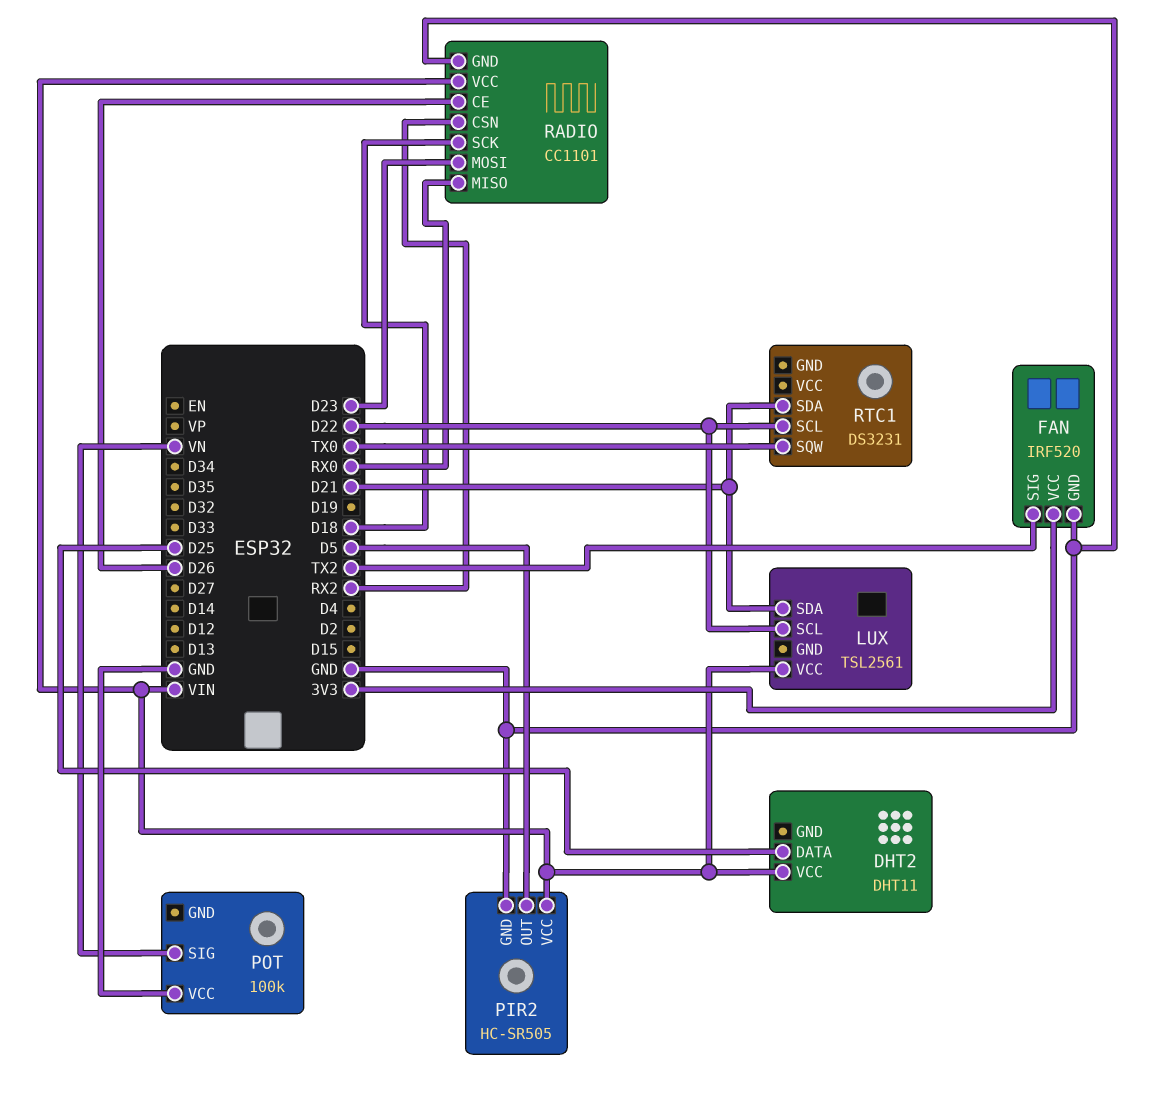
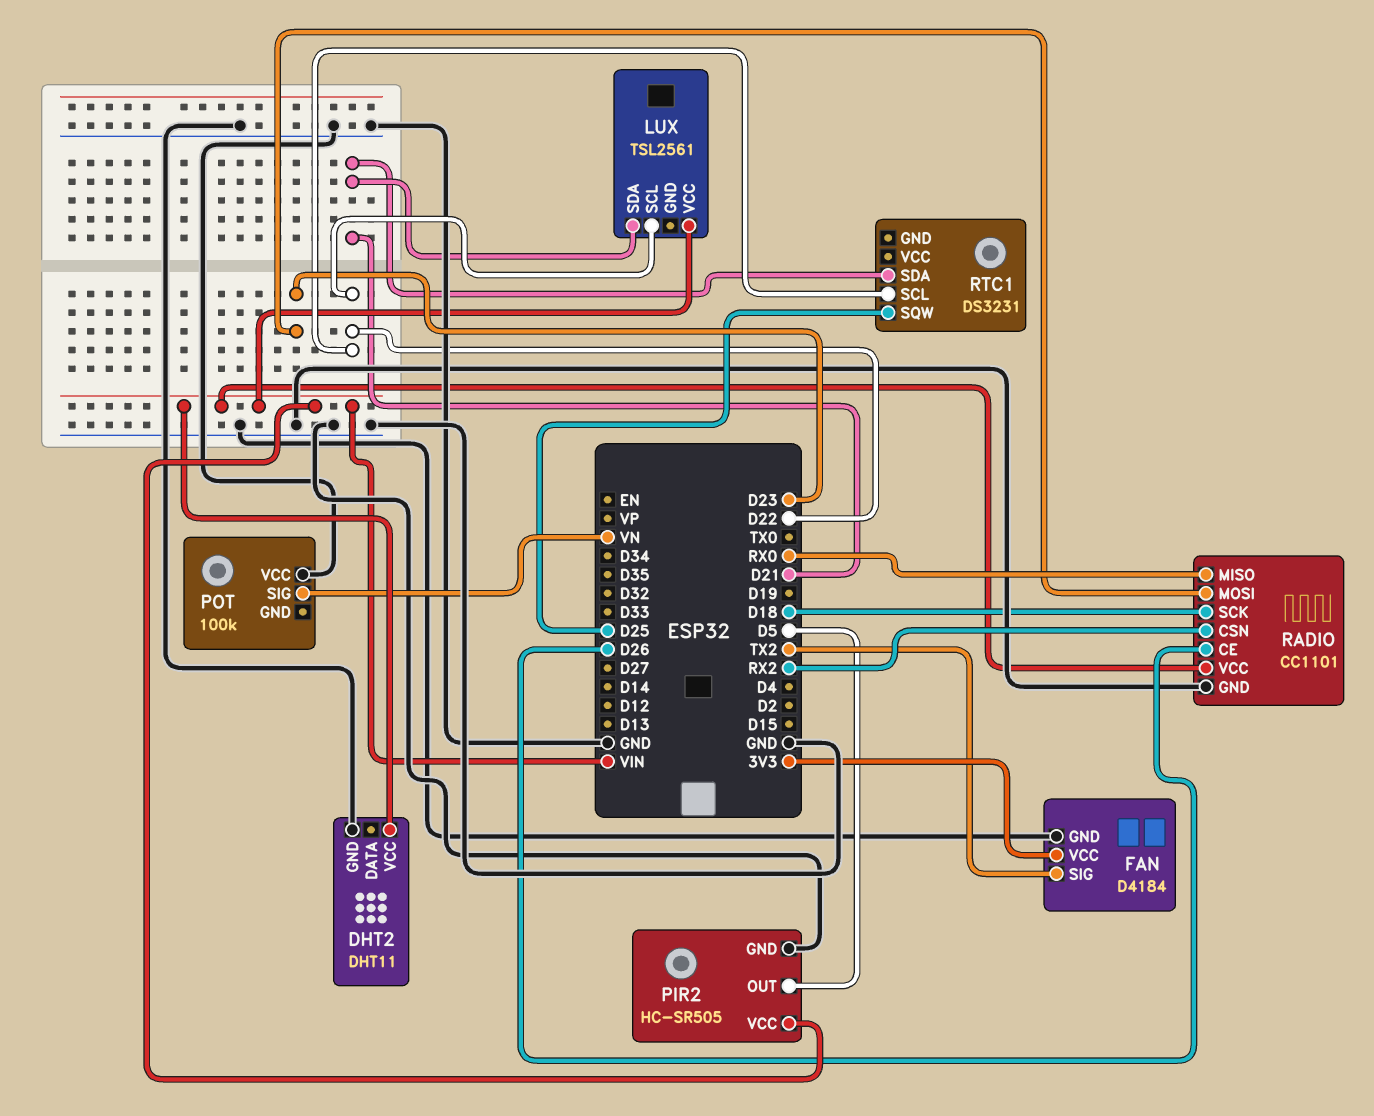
DHT2 pin DATA: D25 -> none
DHT2 pin GND: none -> GND
FAN: IRF520 -> D4184
RTC1 pin SQW: TX0 -> D25

